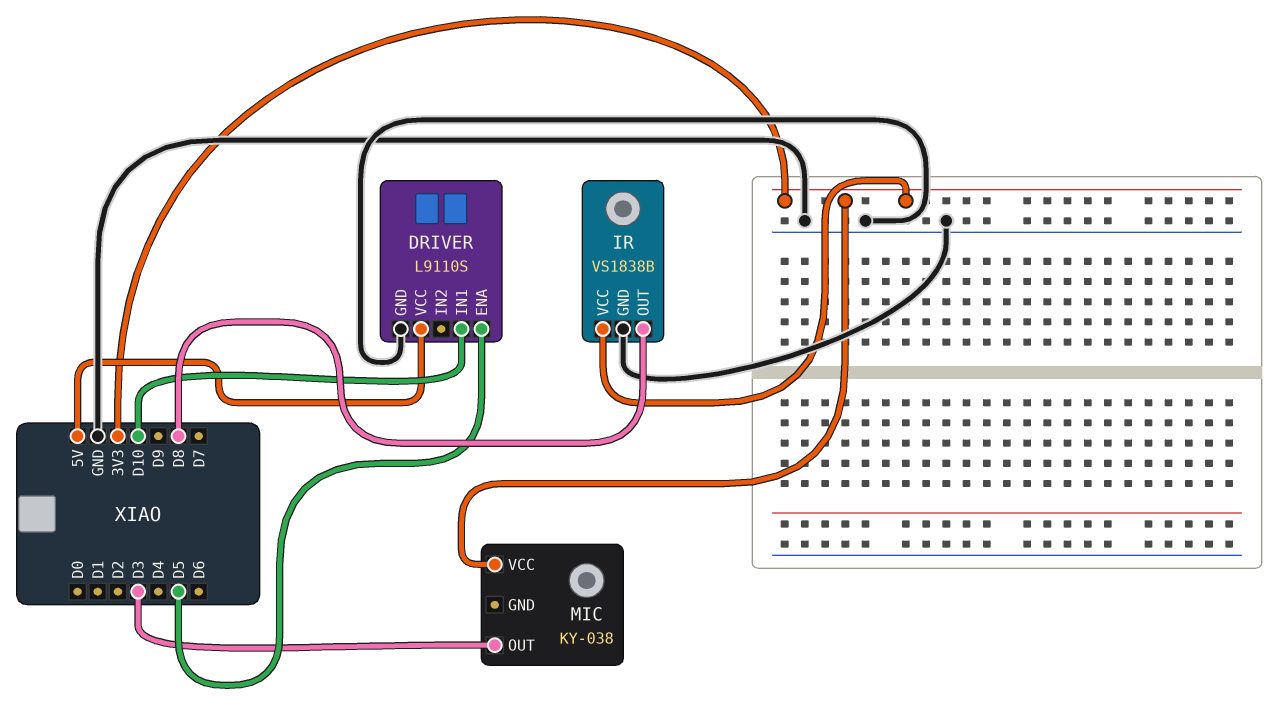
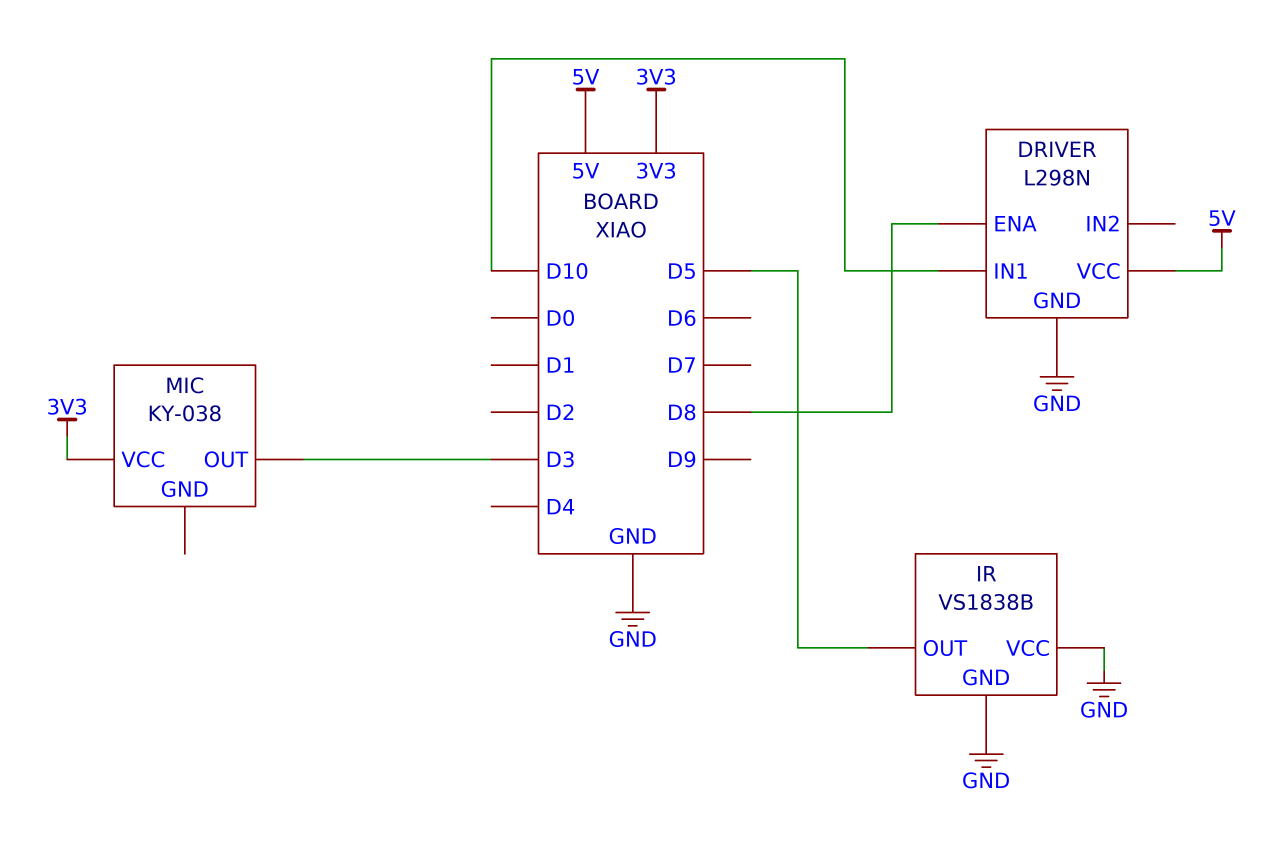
DRIVER: L9110S -> L298N
DRIVER pin ENA: D5 -> D8
IR pin OUT: D8 -> D5
IR pin VCC: 3V3 -> GND

